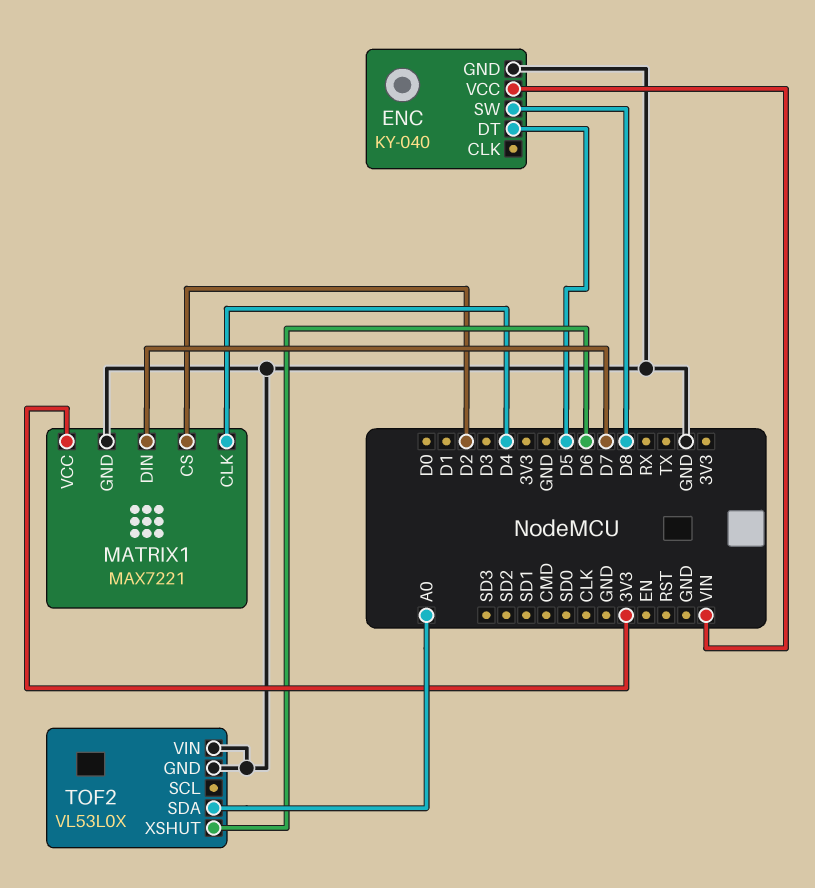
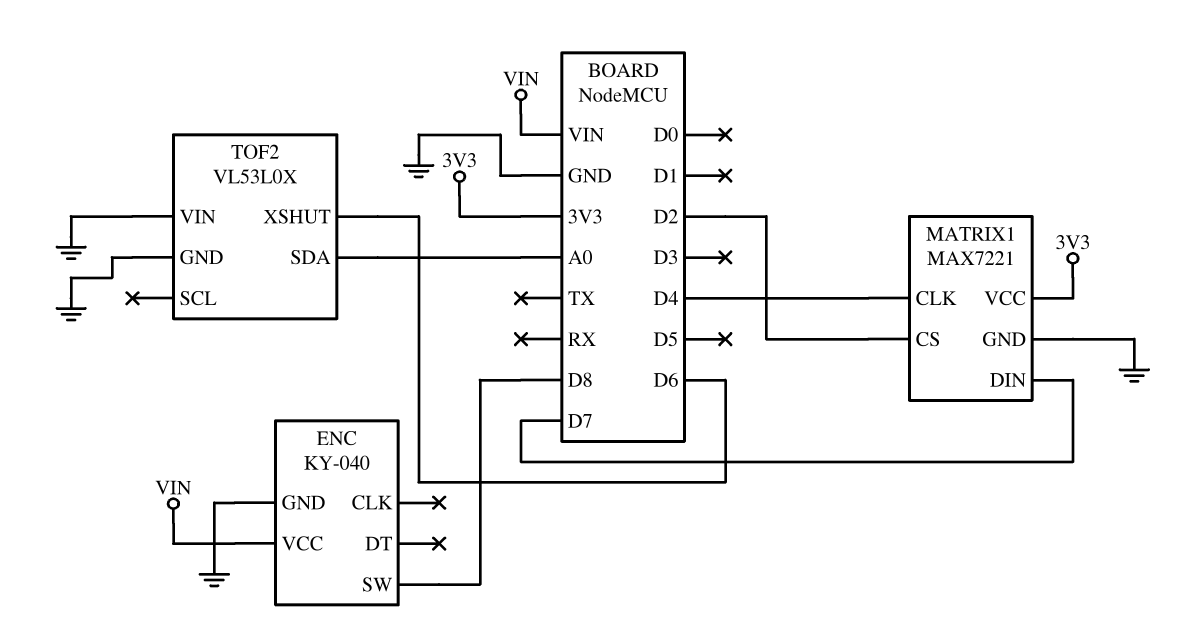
ENC pin DT: D5 -> none

